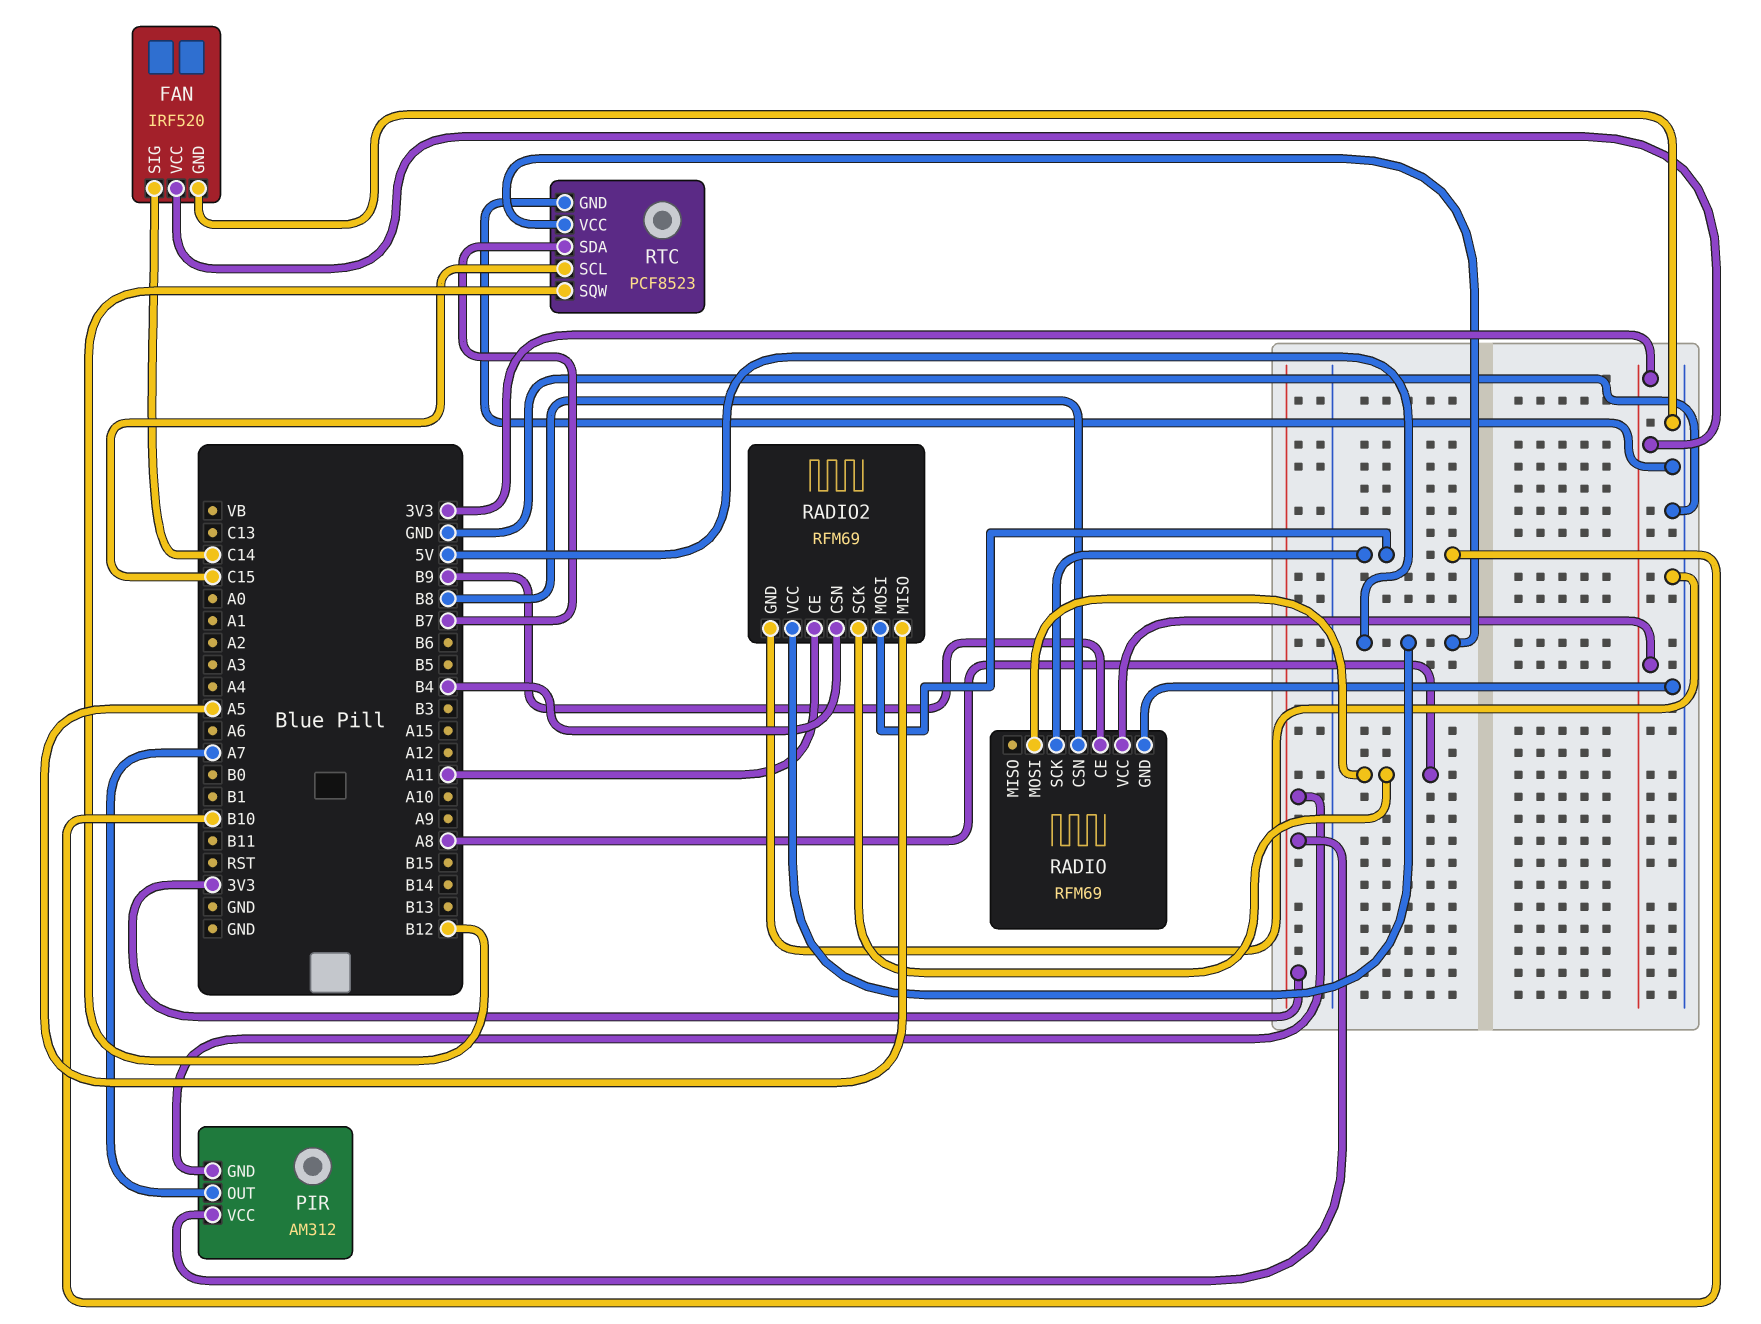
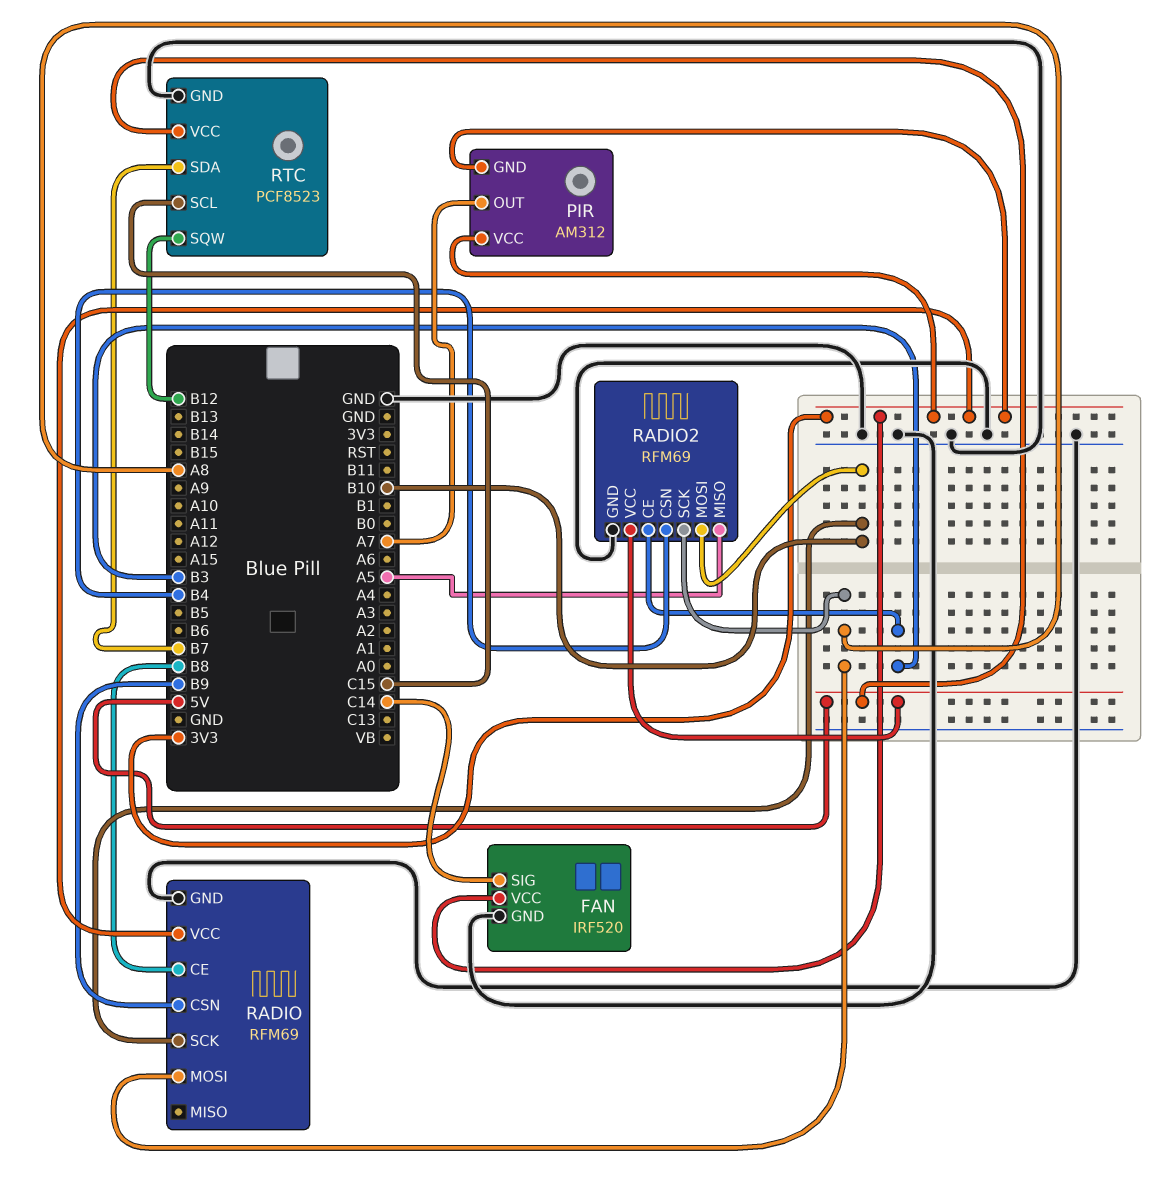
RADIO pin CE: B9 -> B8
RADIO pin CSN: B8 -> B9
RADIO2 pin CE: A11 -> B3

